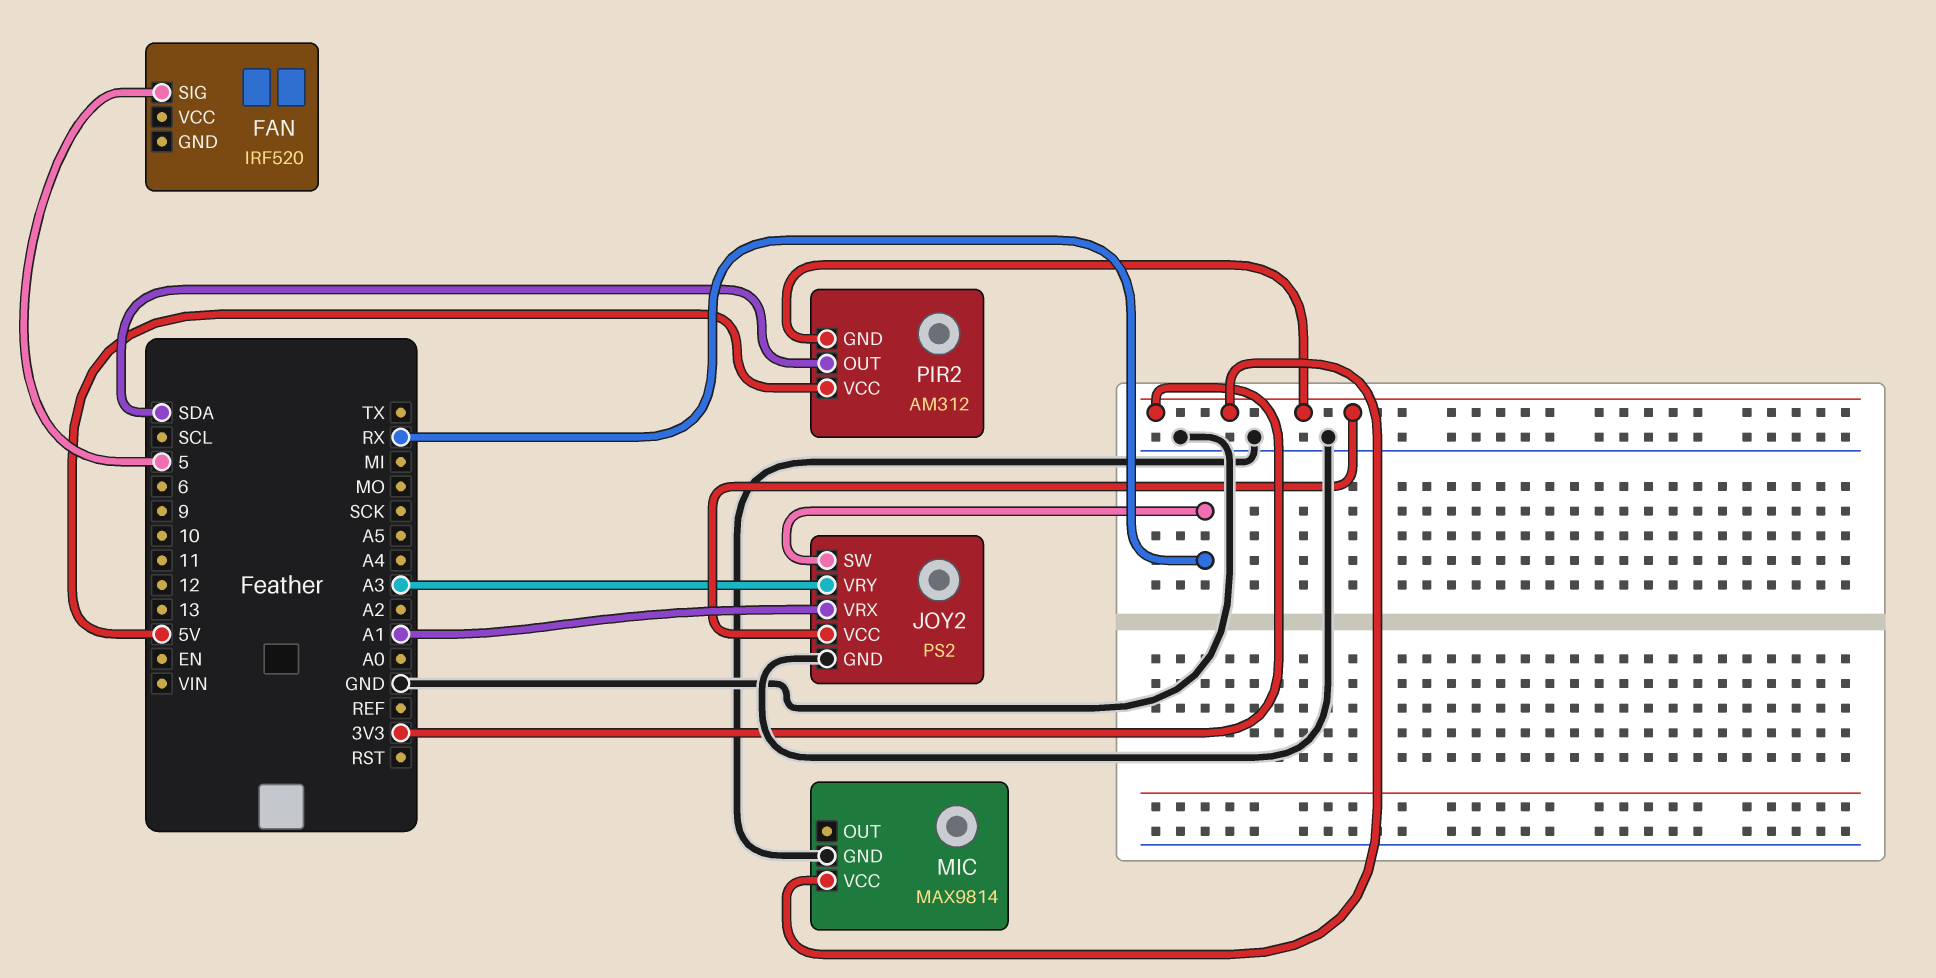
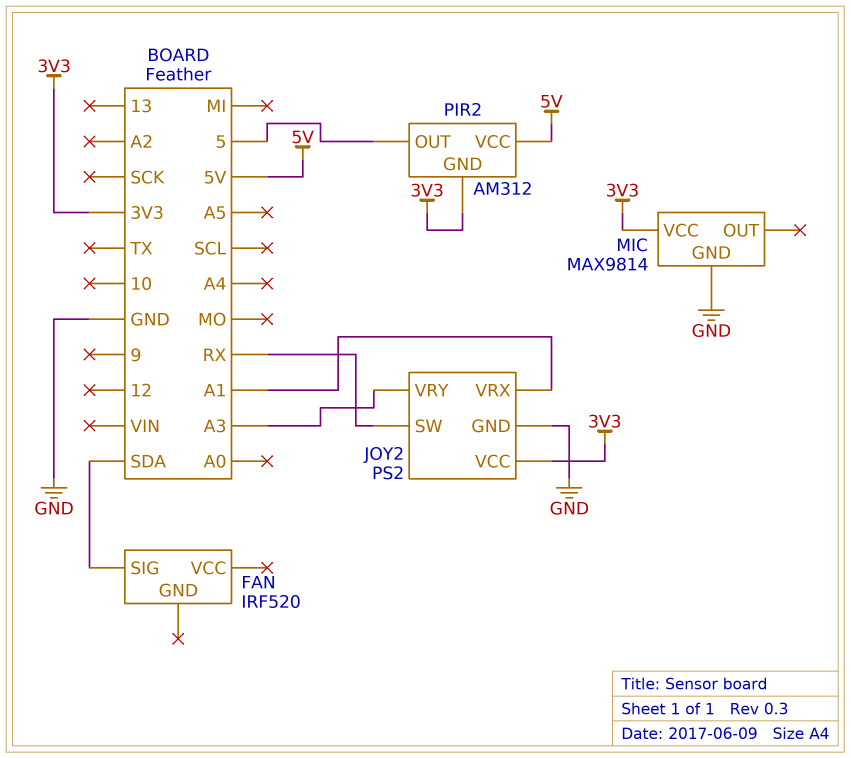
FAN pin SIG: 5 -> SDA
PIR2 pin OUT: SDA -> 5

